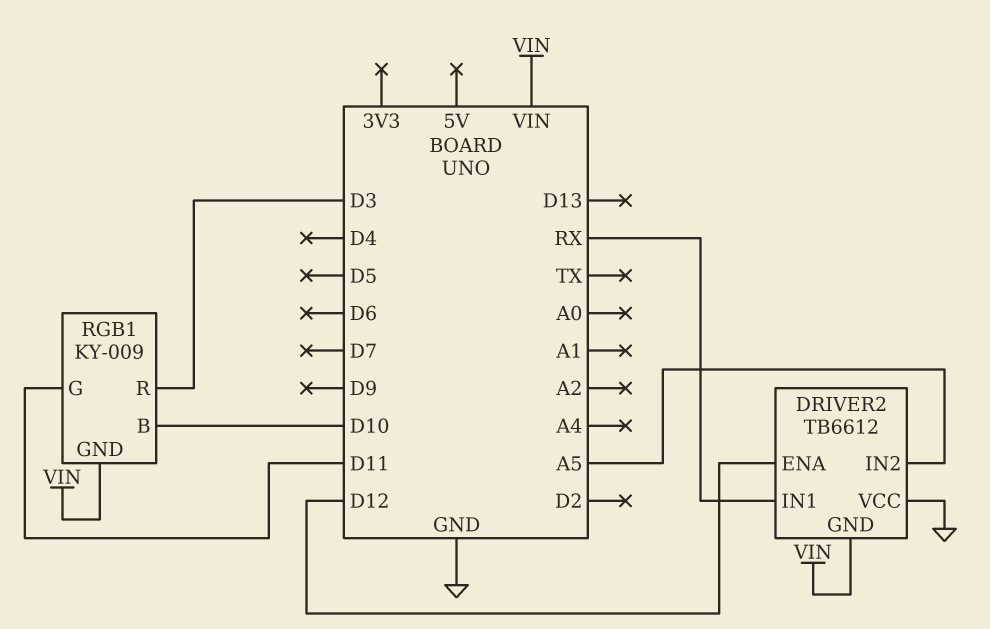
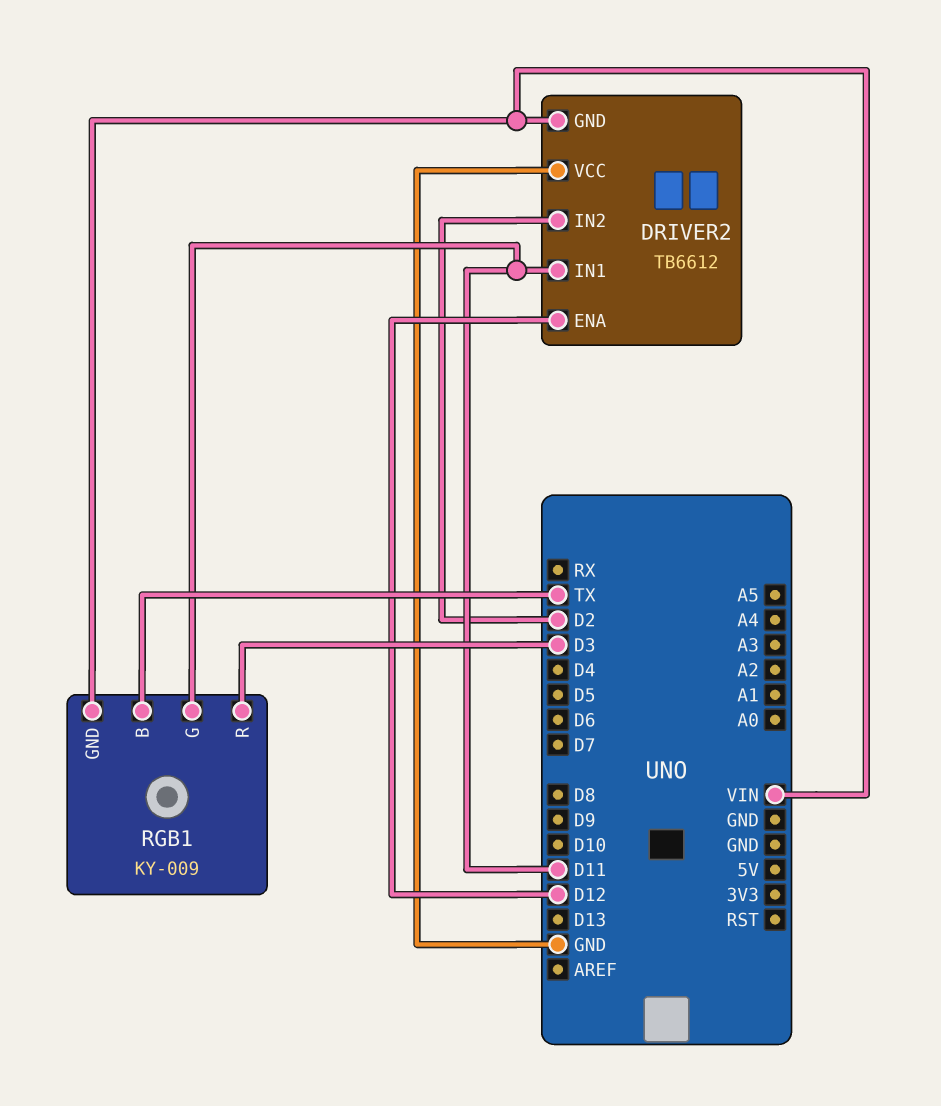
DRIVER2 pin IN1: RX -> D11
DRIVER2 pin IN2: A5 -> D2
RGB1 pin B: D10 -> TX

